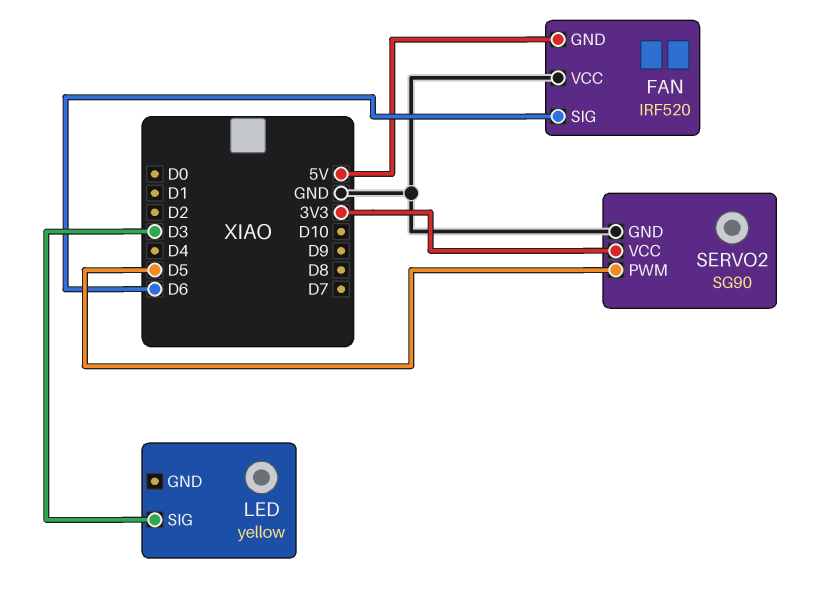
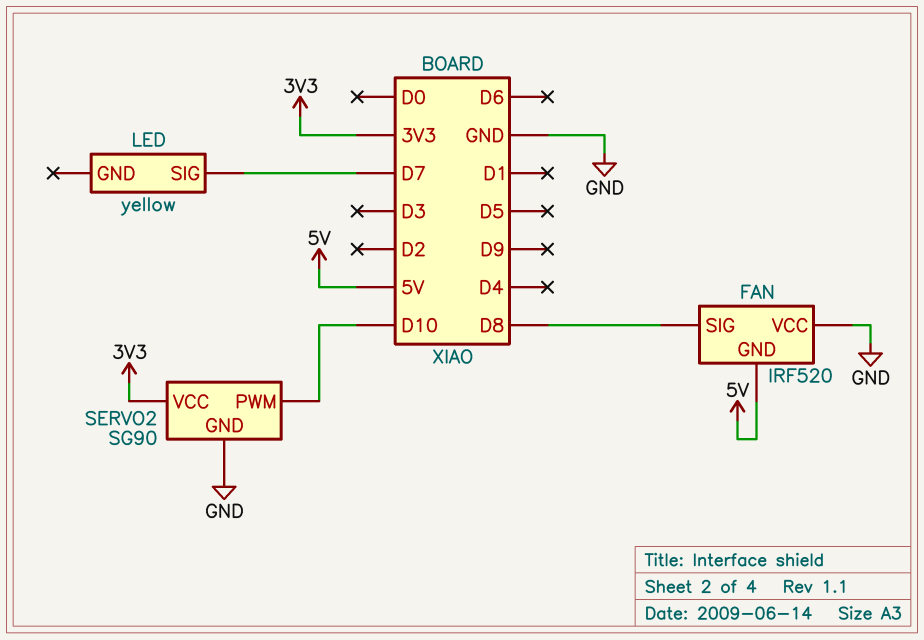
FAN pin SIG: D6 -> D8
LED pin SIG: D3 -> D7
SERVO2 pin PWM: D5 -> D10

